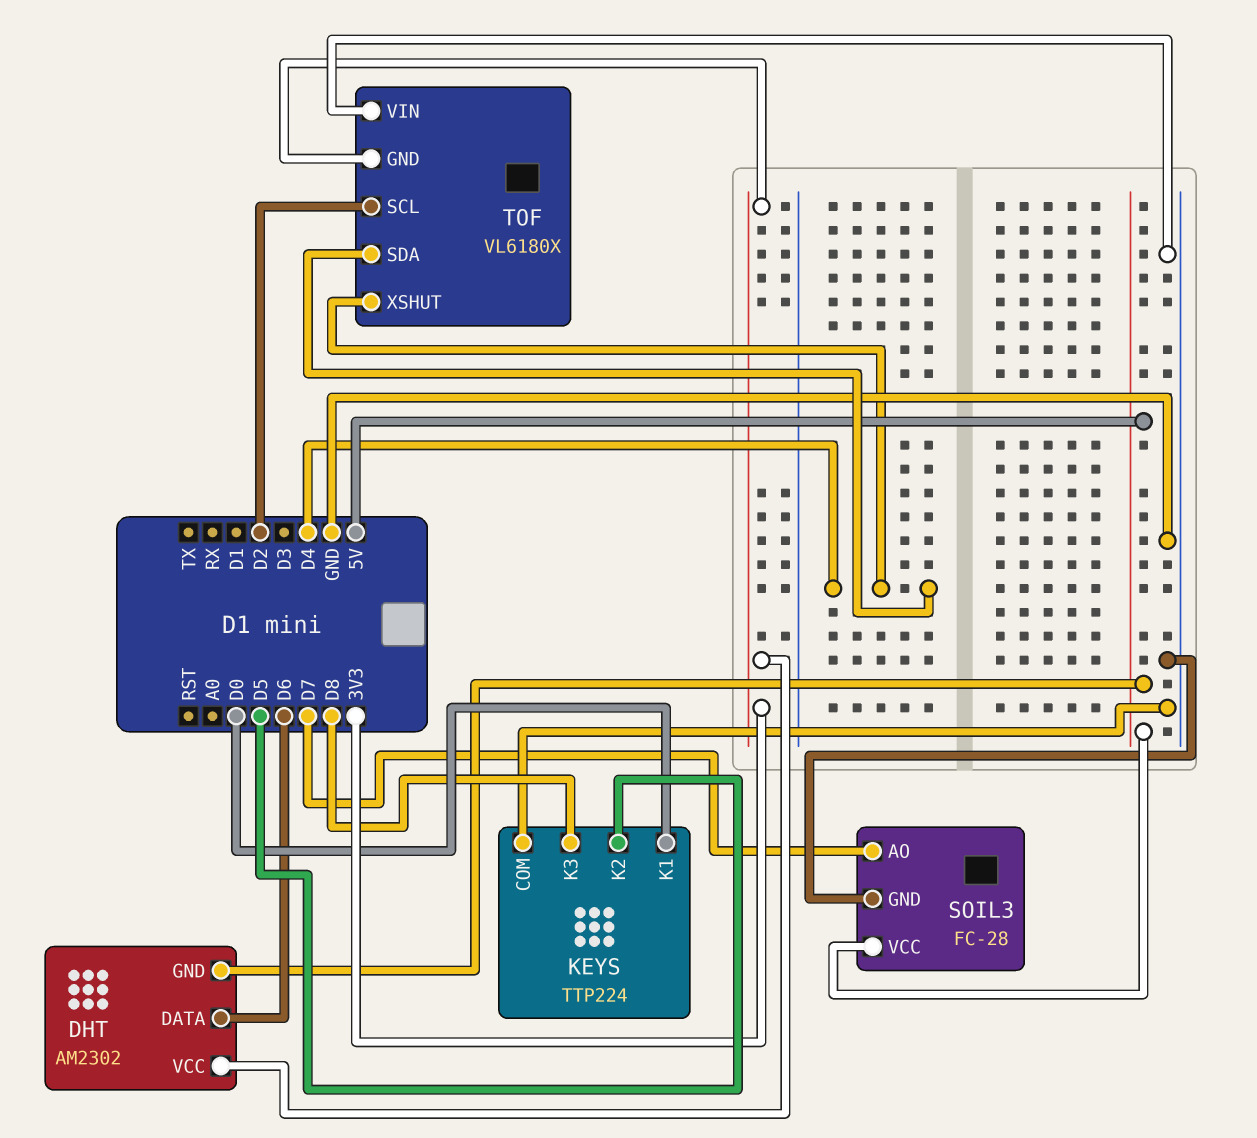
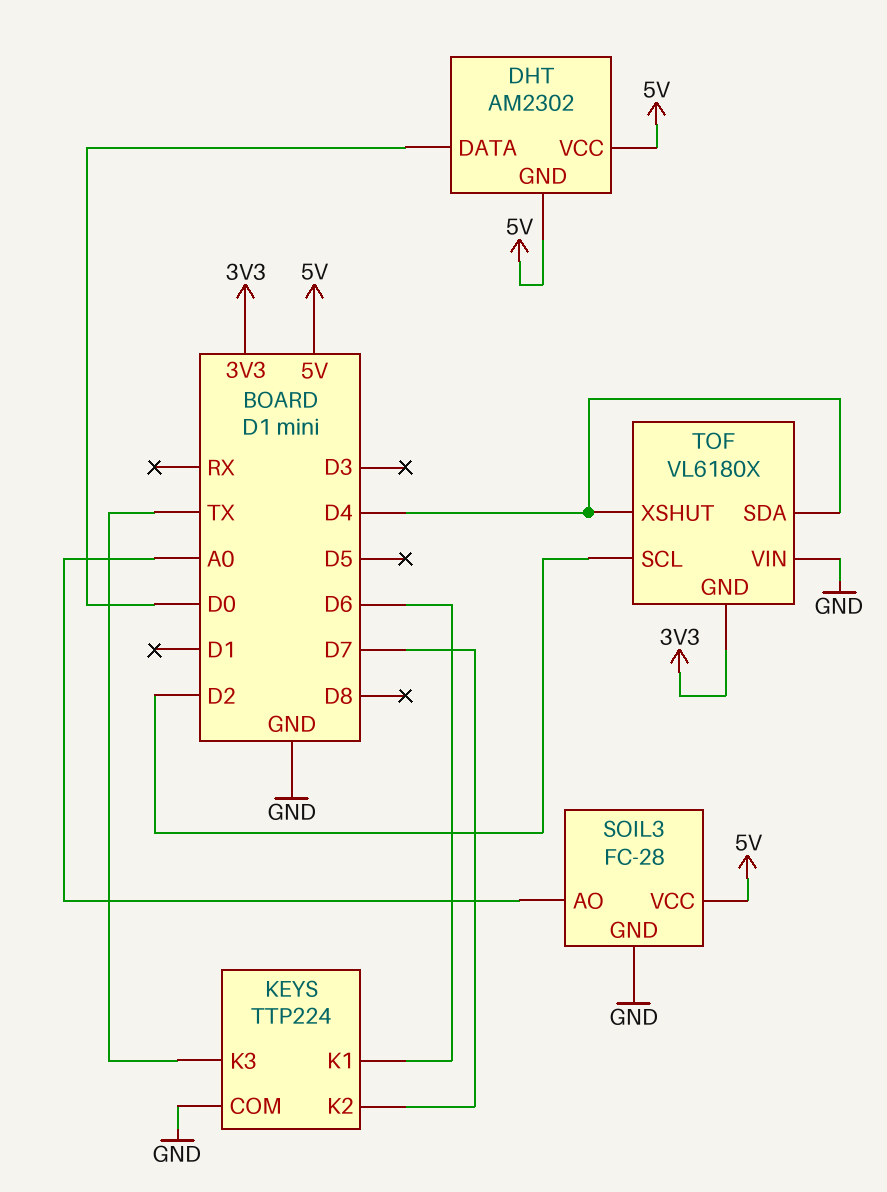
DHT pin DATA: D6 -> D0
DHT pin VCC: 3V3 -> 5V
KEYS pin K1: D0 -> D6
KEYS pin K2: D5 -> D7
KEYS pin K3: D8 -> TX
SOIL3 pin AO: D7 -> A0

